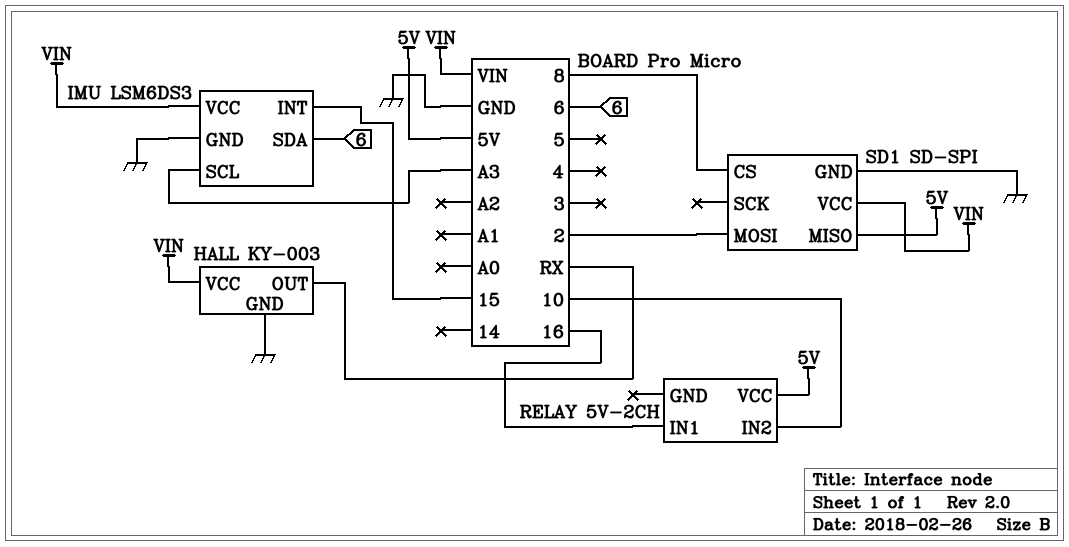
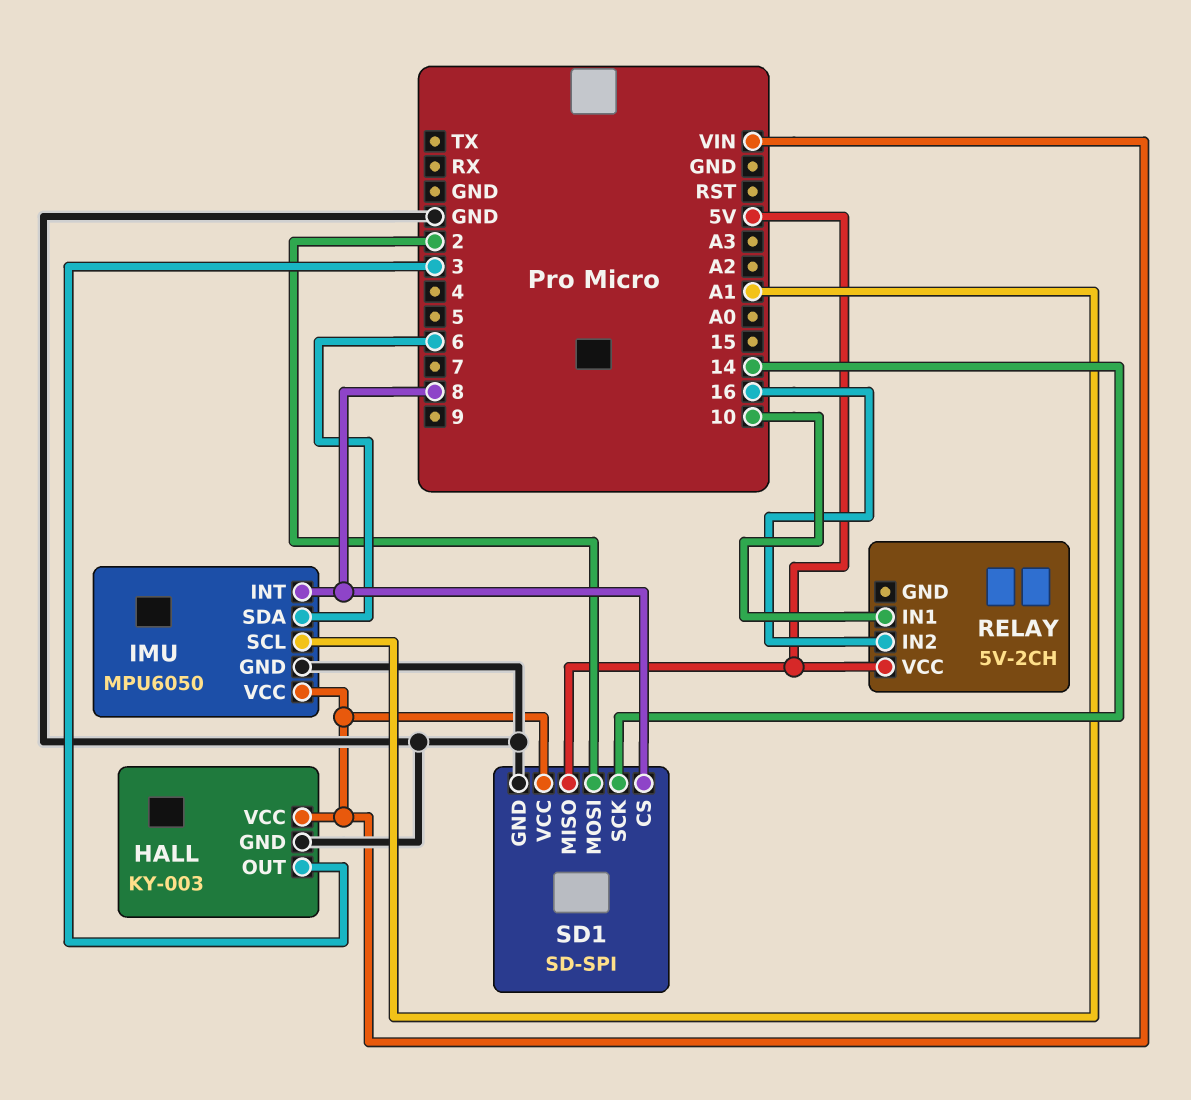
HALL pin OUT: RX -> 3
IMU: LSM6DS3 -> MPU6050
IMU pin INT: 15 -> 8
IMU pin SCL: A3 -> A1
RELAY pin IN1: 16 -> 10
RELAY pin IN2: 10 -> 16
SD1 pin SCK: none -> 14

